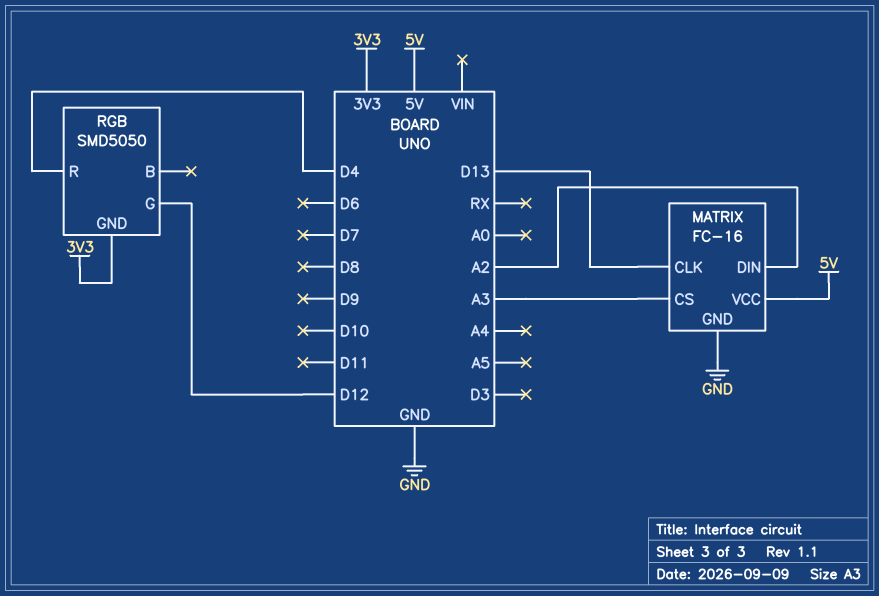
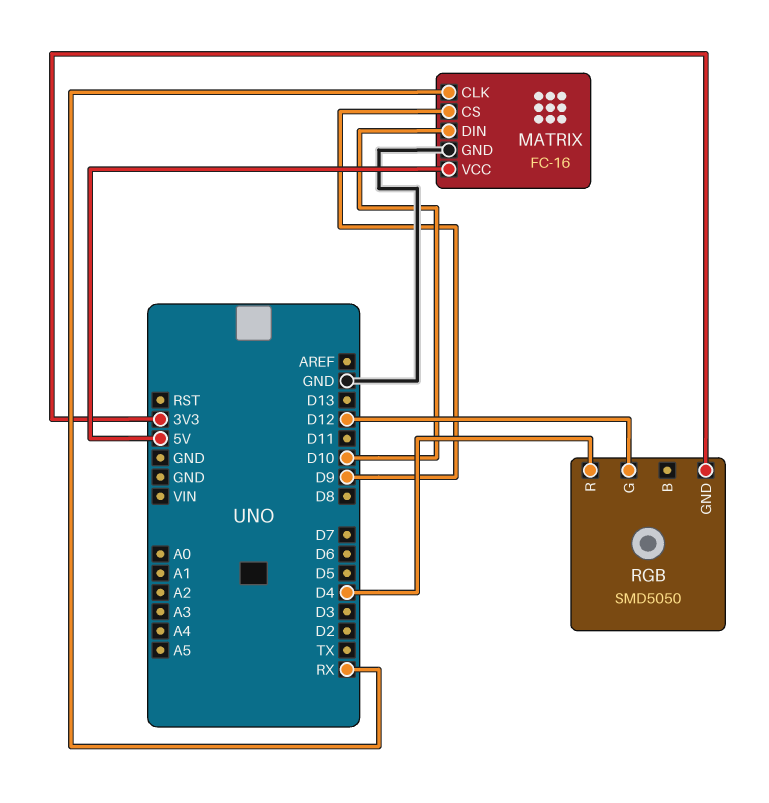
MATRIX pin CLK: D13 -> RX
MATRIX pin CS: A3 -> D9
MATRIX pin DIN: A2 -> D10

